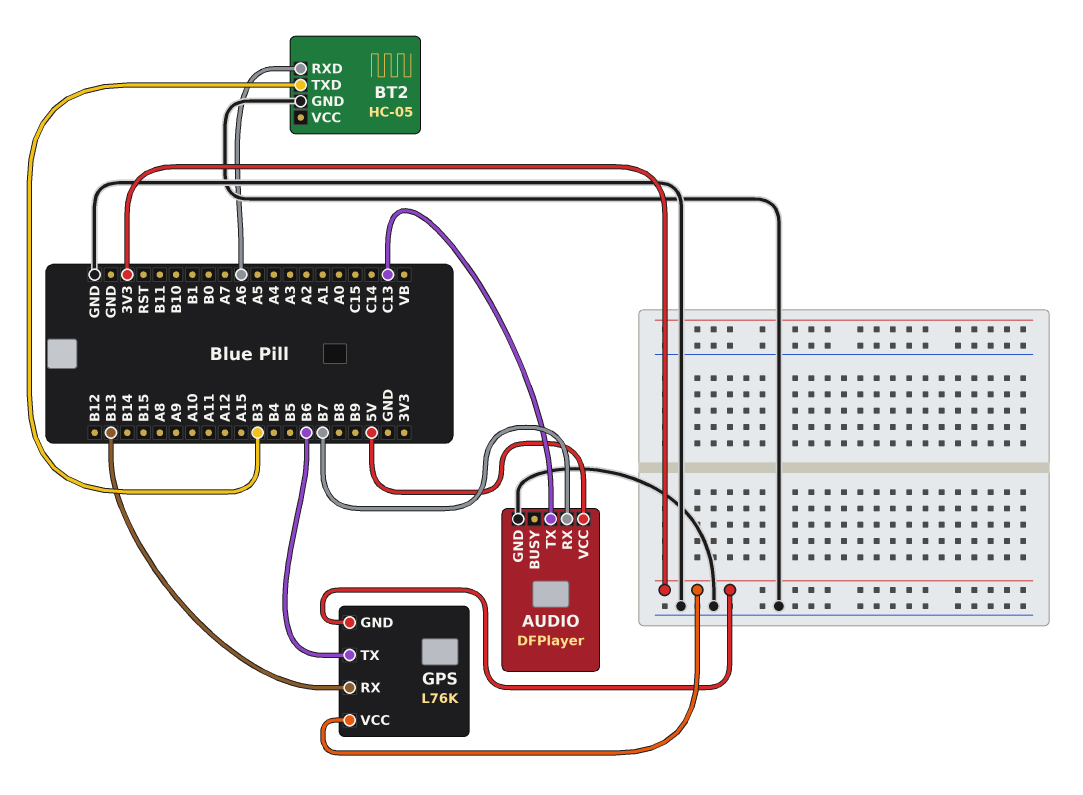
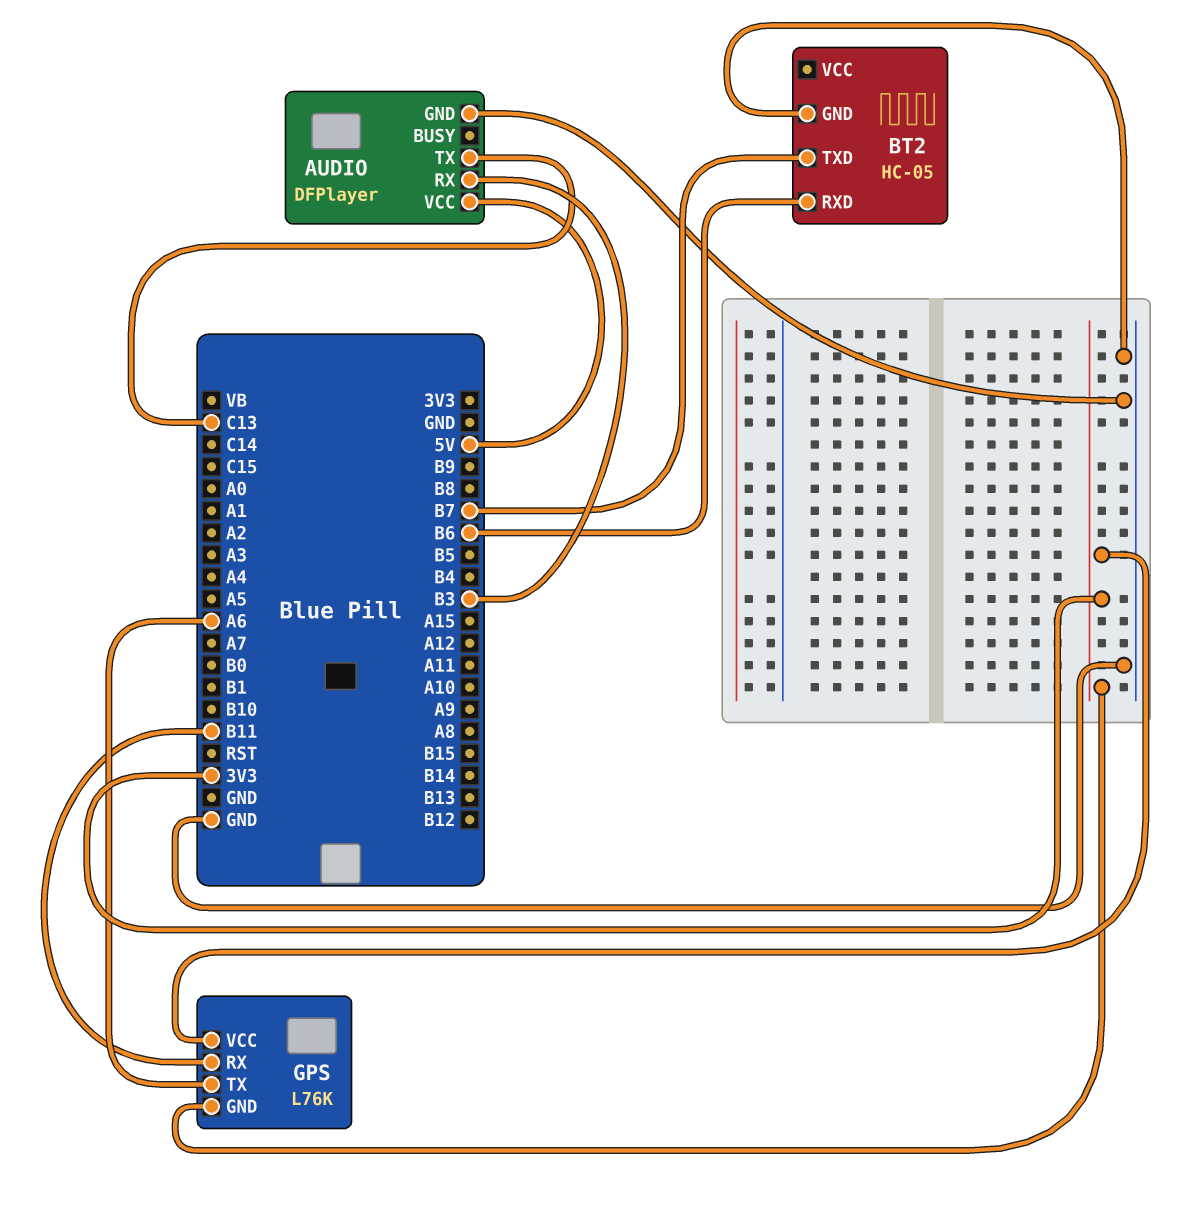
AUDIO pin RX: B7 -> B3
BT2 pin RXD: A6 -> B6
BT2 pin TXD: B3 -> B7
GPS pin RX: B13 -> B11
GPS pin TX: B6 -> A6

